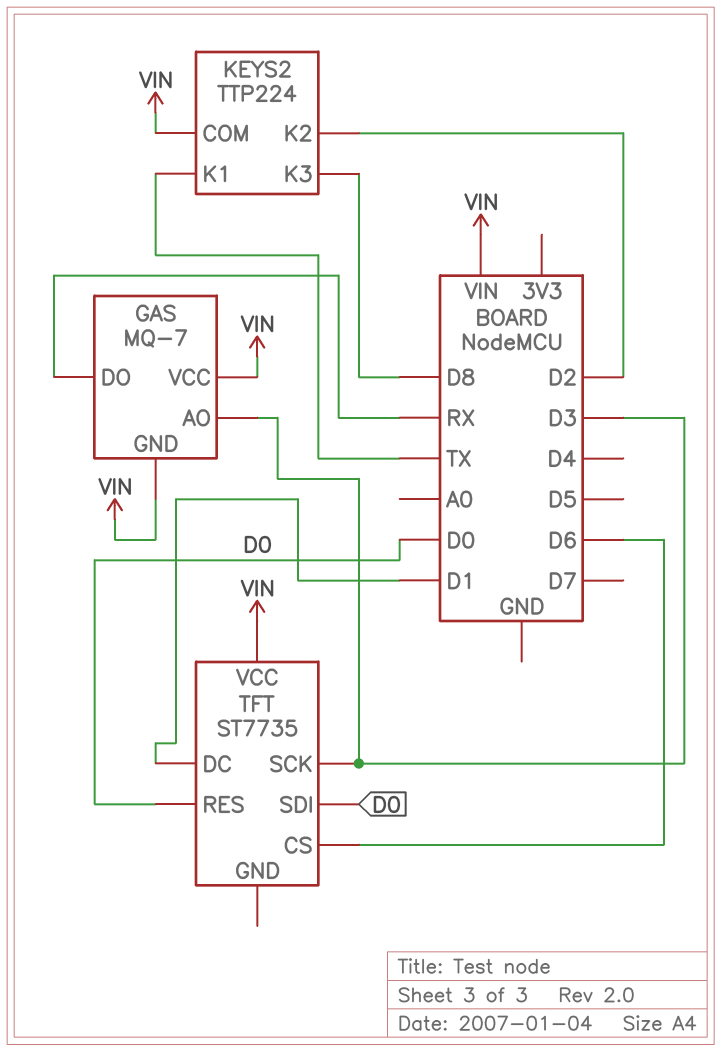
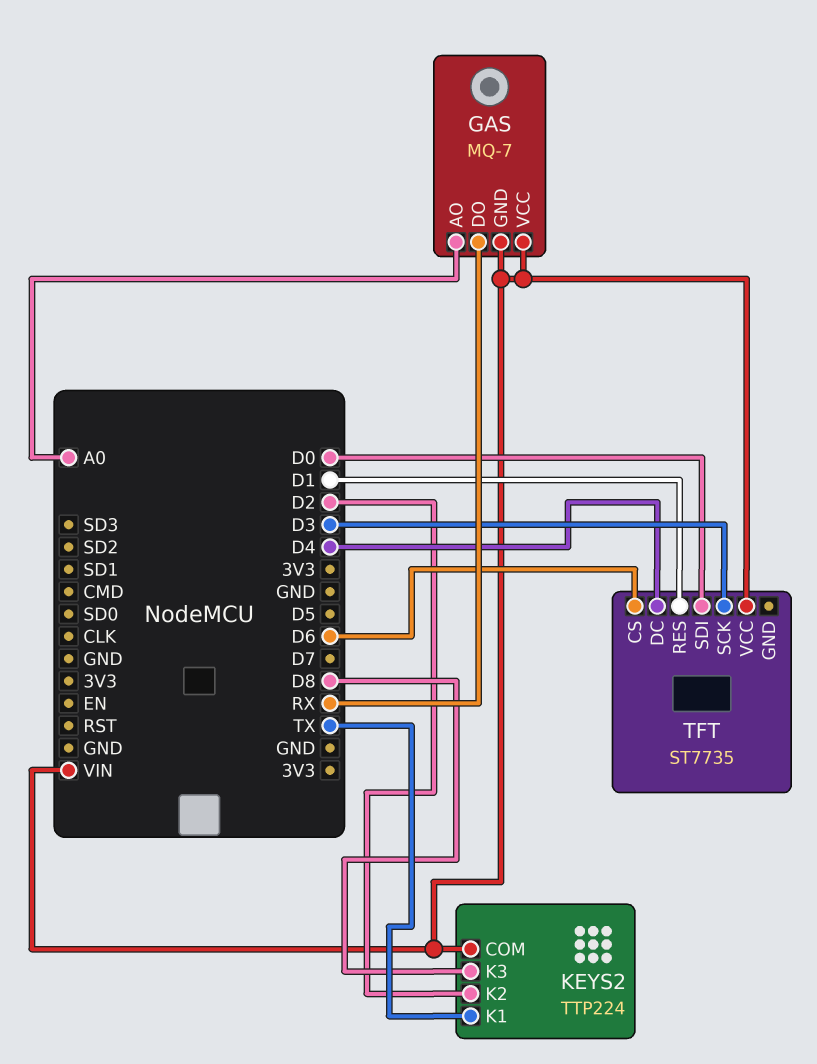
GAS pin AO: D3 -> A0
TFT pin DC: D1 -> D4
TFT pin RES: D0 -> D1

